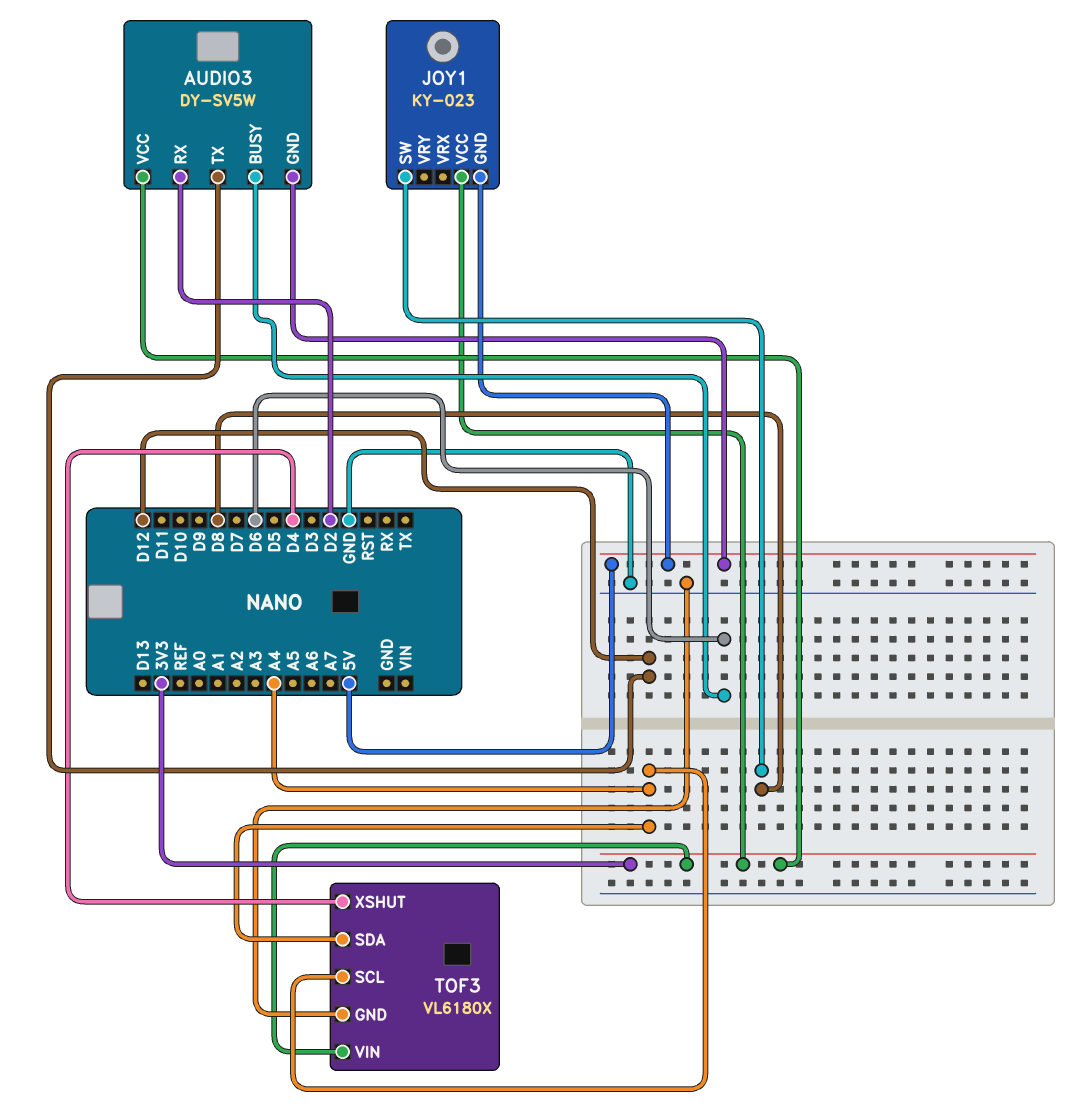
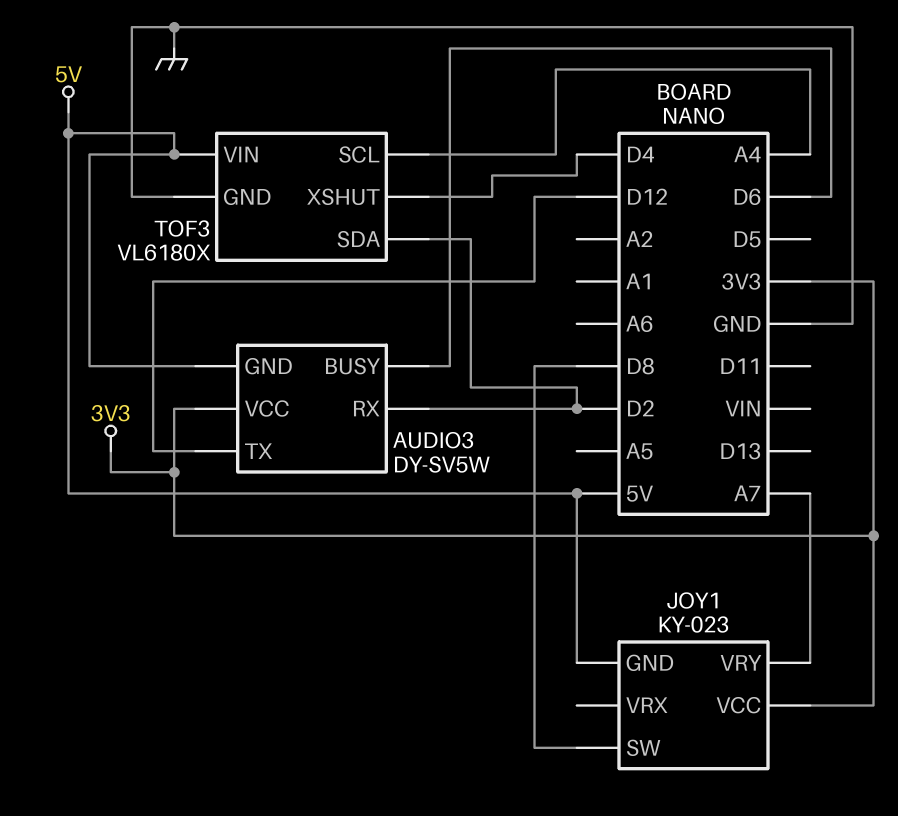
JOY1 pin VRY: none -> A7
TOF3 pin SDA: A4 -> D2
TOF3 pin VIN: 3V3 -> 5V

